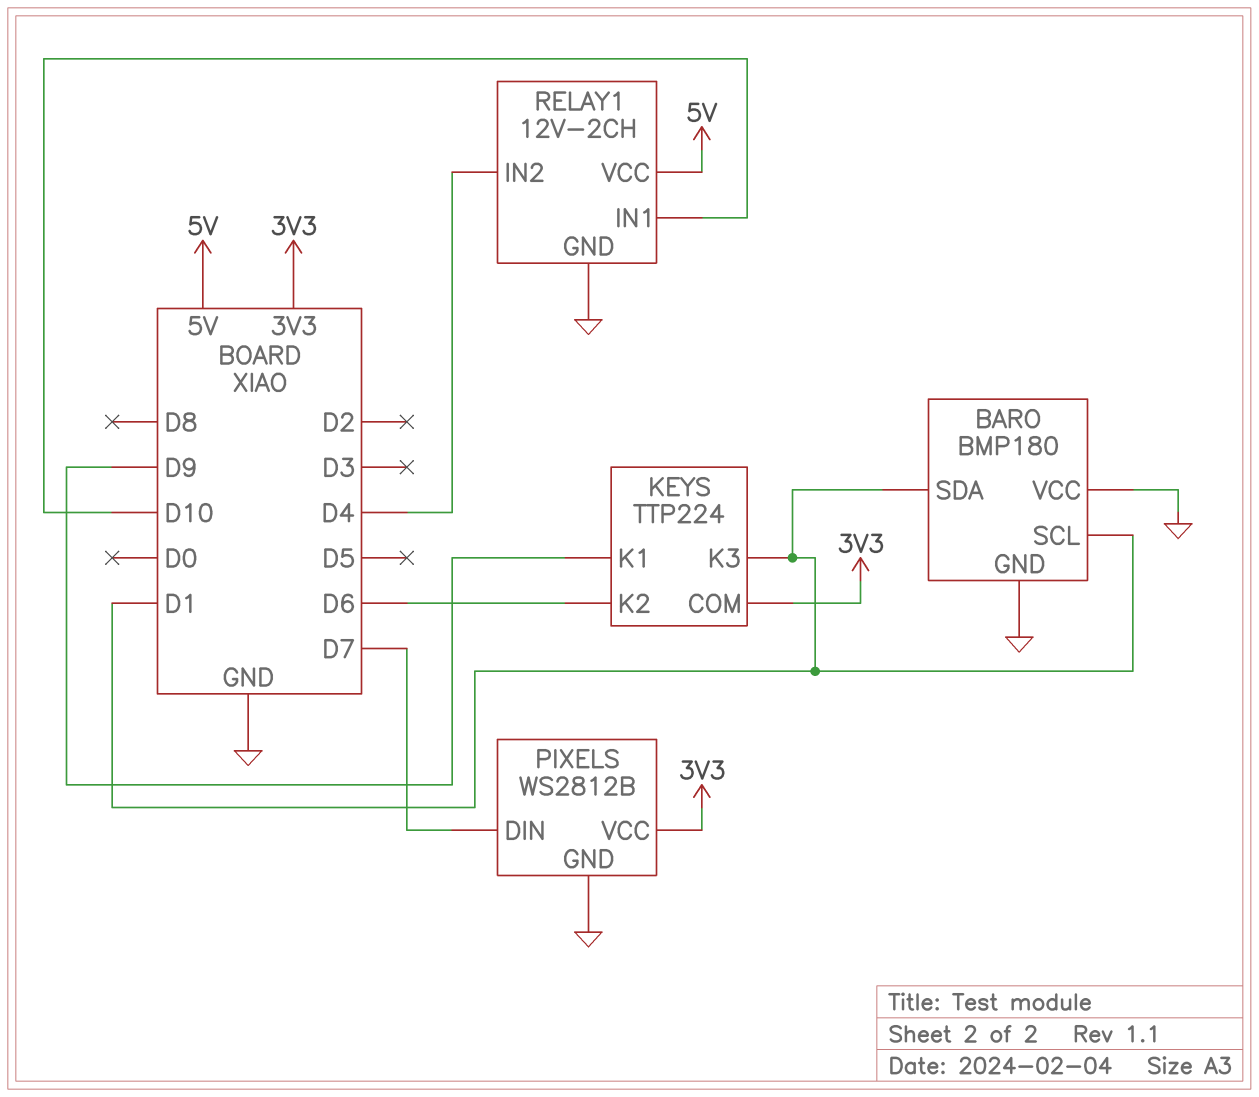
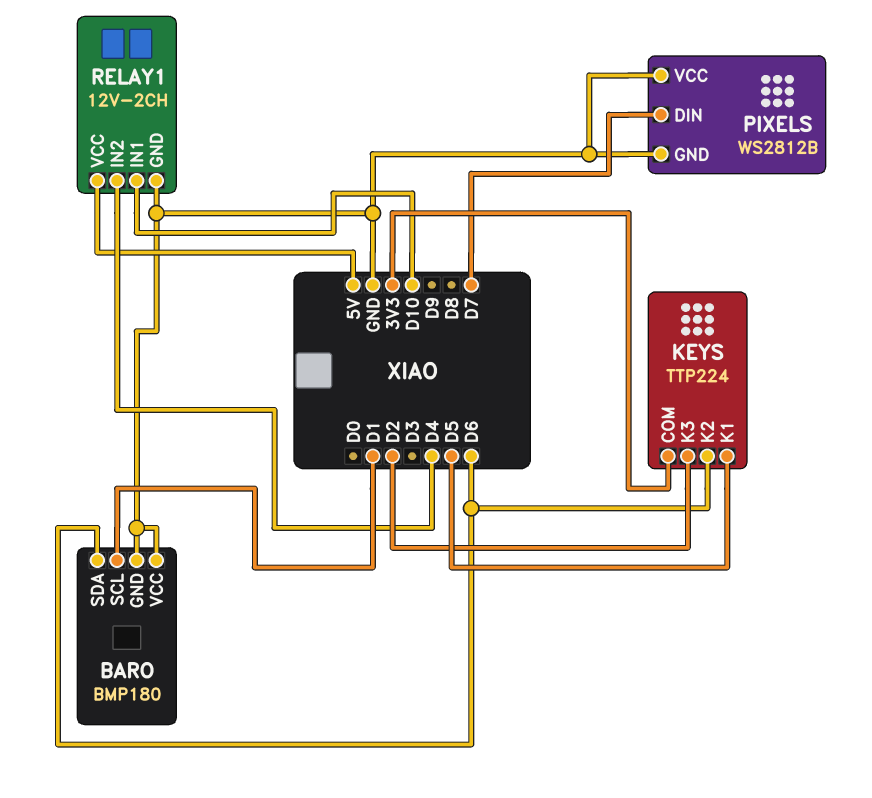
BARO pin SDA: D1 -> D6
KEYS pin K1: D9 -> D5
KEYS pin K3: D1 -> D2
PIXELS pin VCC: 3V3 -> GND

